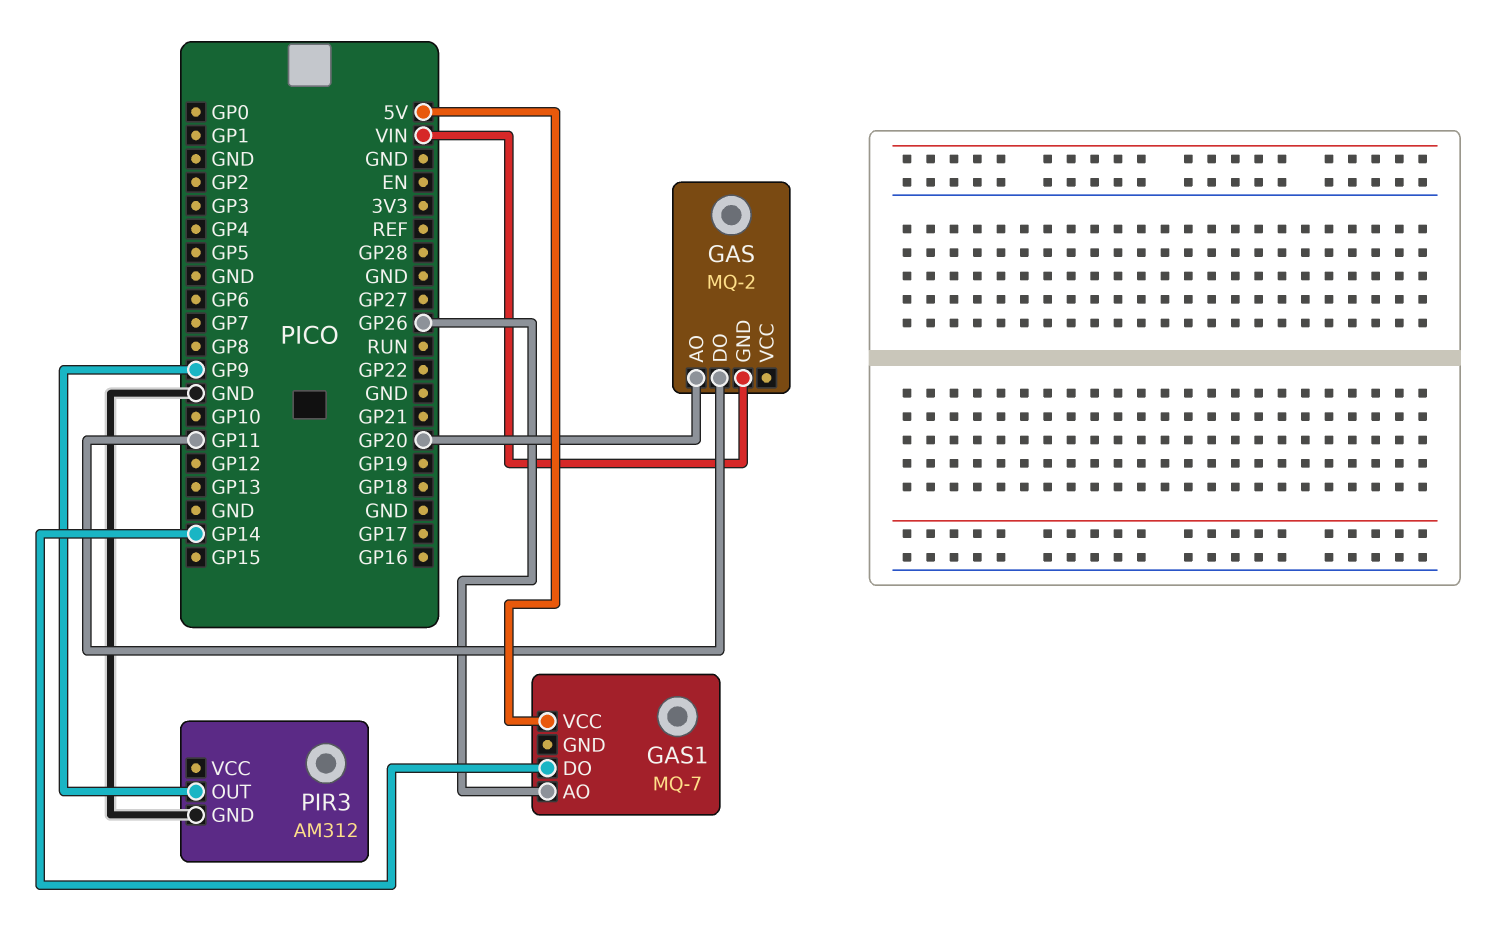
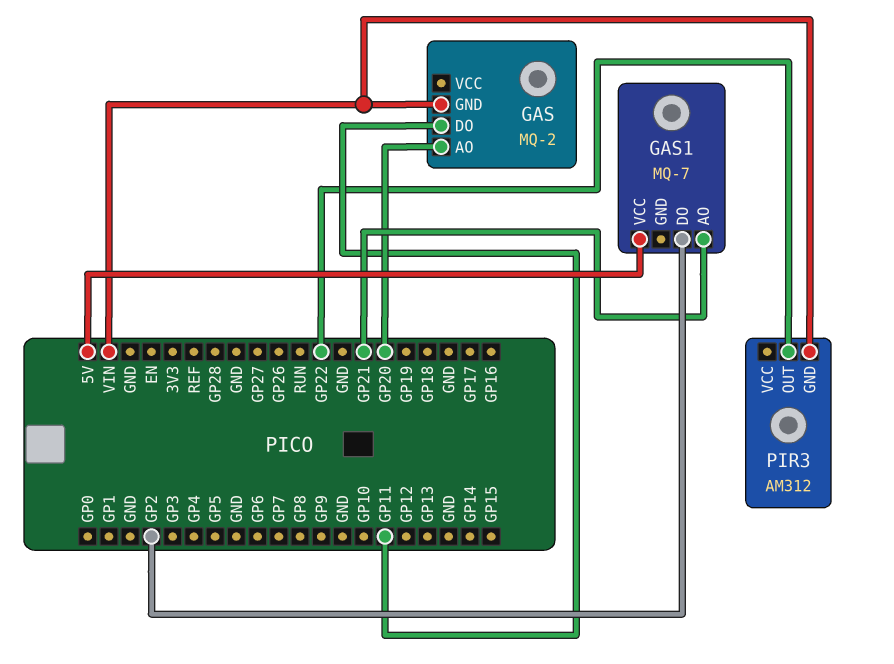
GAS1 pin AO: GP26 -> GP21
GAS1 pin DO: GP14 -> GP2
PIR3 pin GND: GND -> VIN
PIR3 pin OUT: GP9 -> GP22

